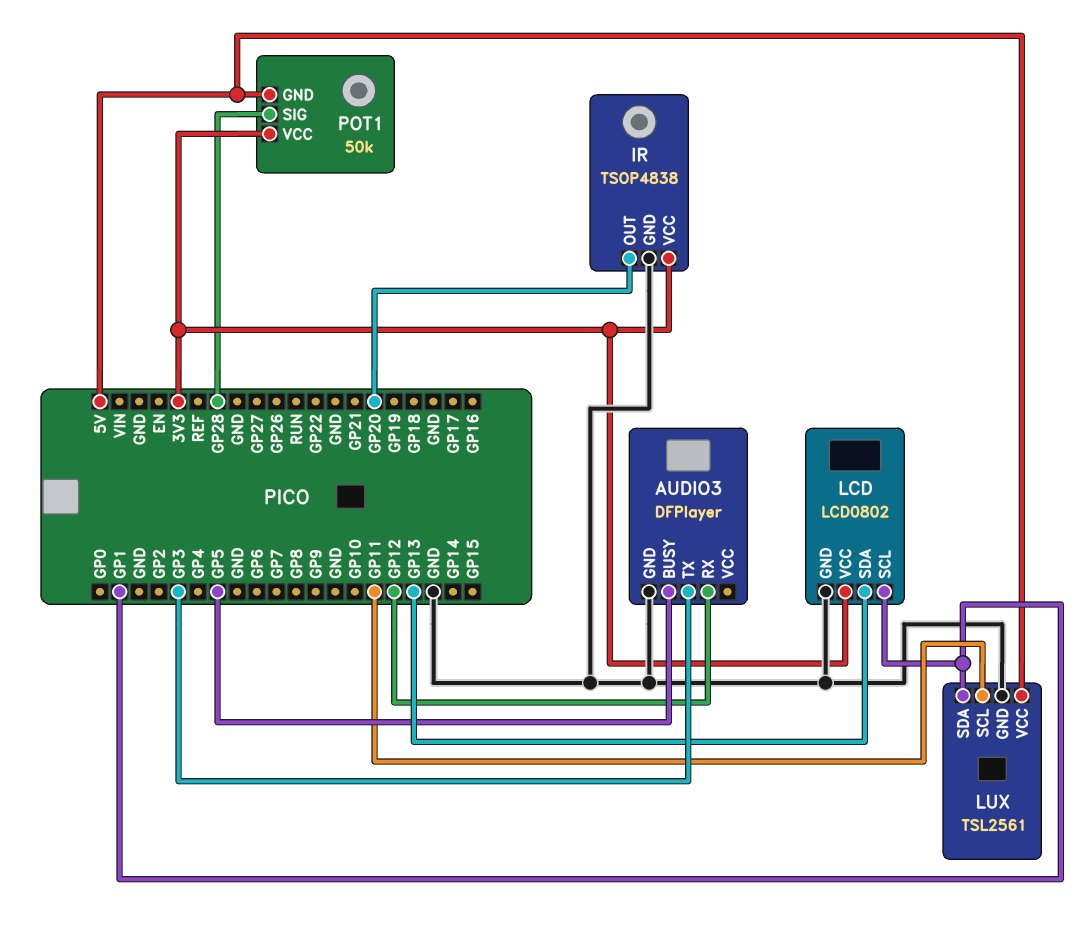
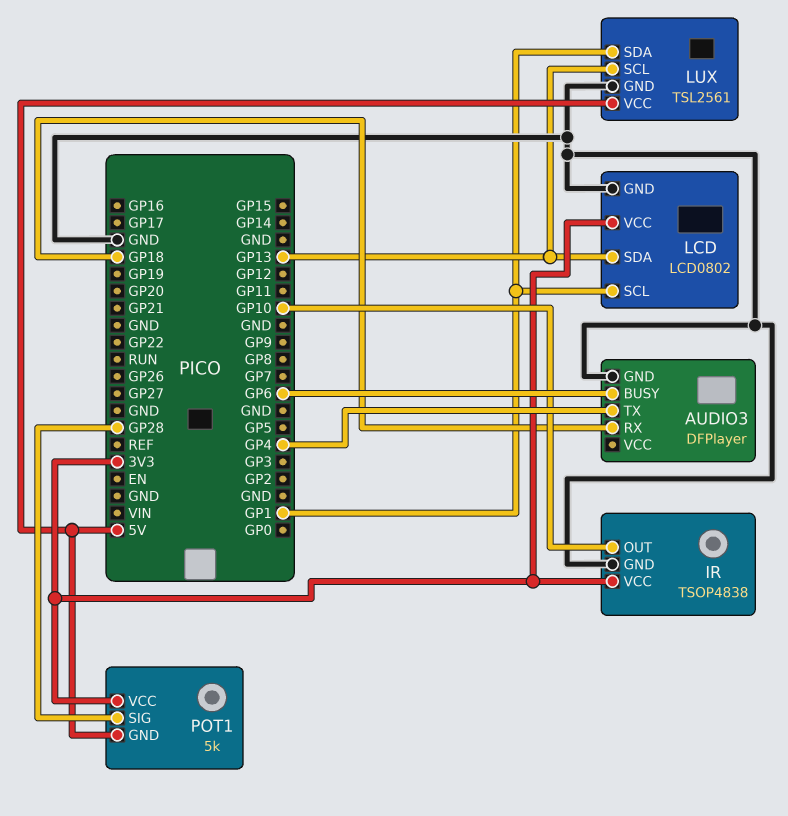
AUDIO3 pin BUSY: GP5 -> GP6
AUDIO3 pin RX: GP12 -> GP18
AUDIO3 pin TX: GP3 -> GP4
IR pin OUT: GP20 -> GP10
LUX pin SCL: GP11 -> GP13
POT1: 50k -> 5k

